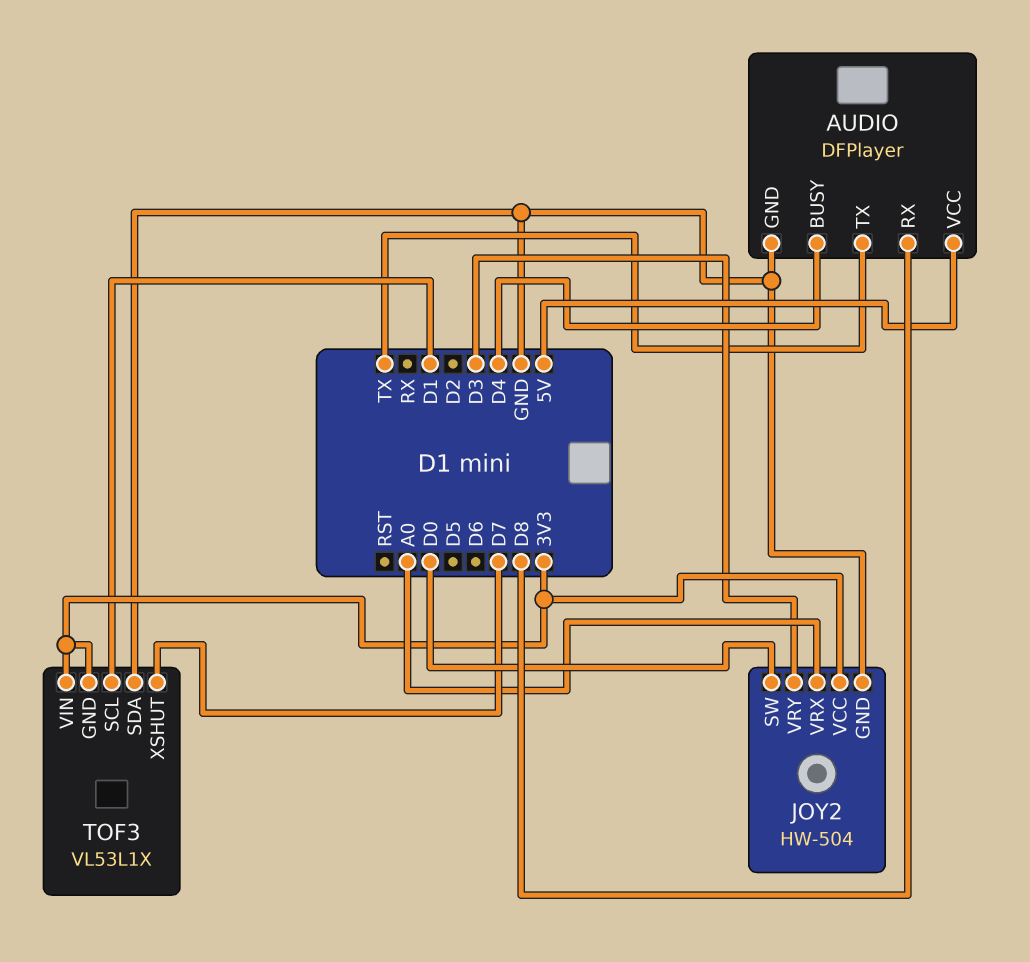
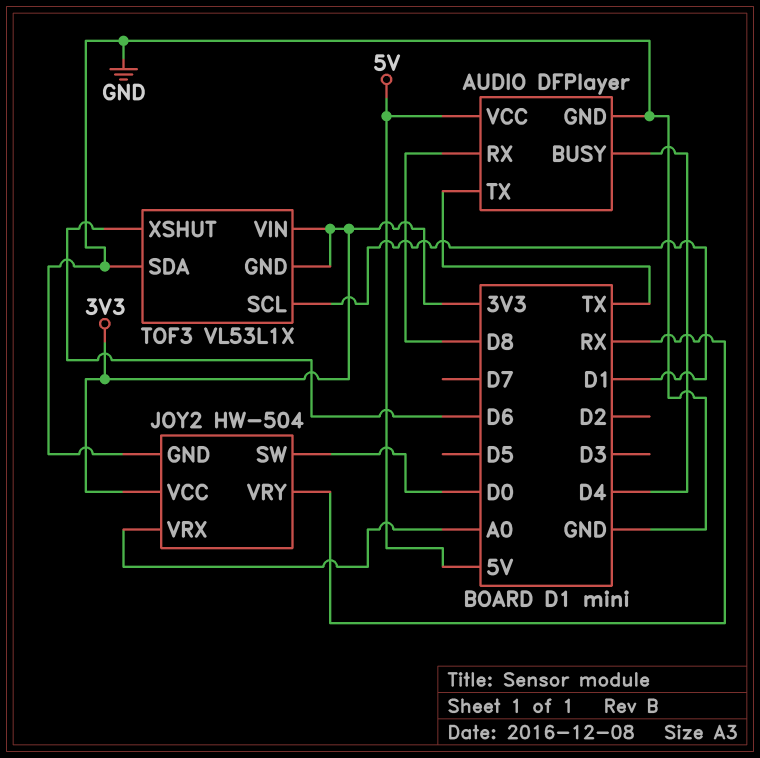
JOY2 pin VRY: D3 -> RX
TOF3 pin XSHUT: D7 -> D6

